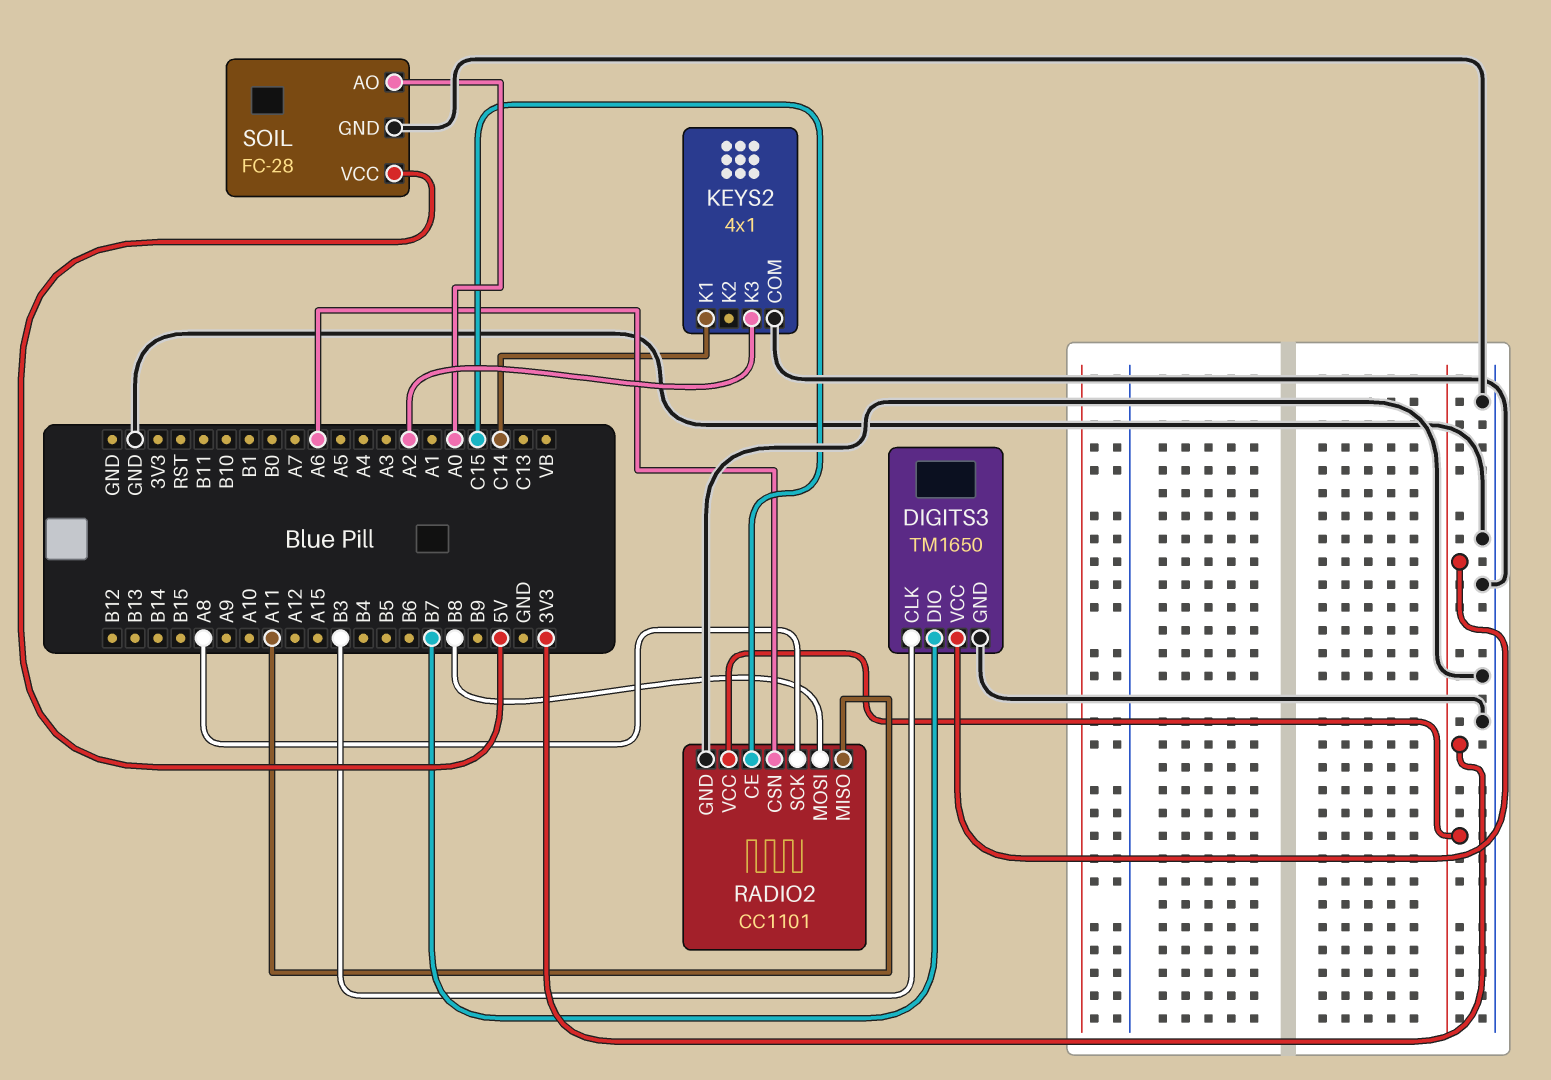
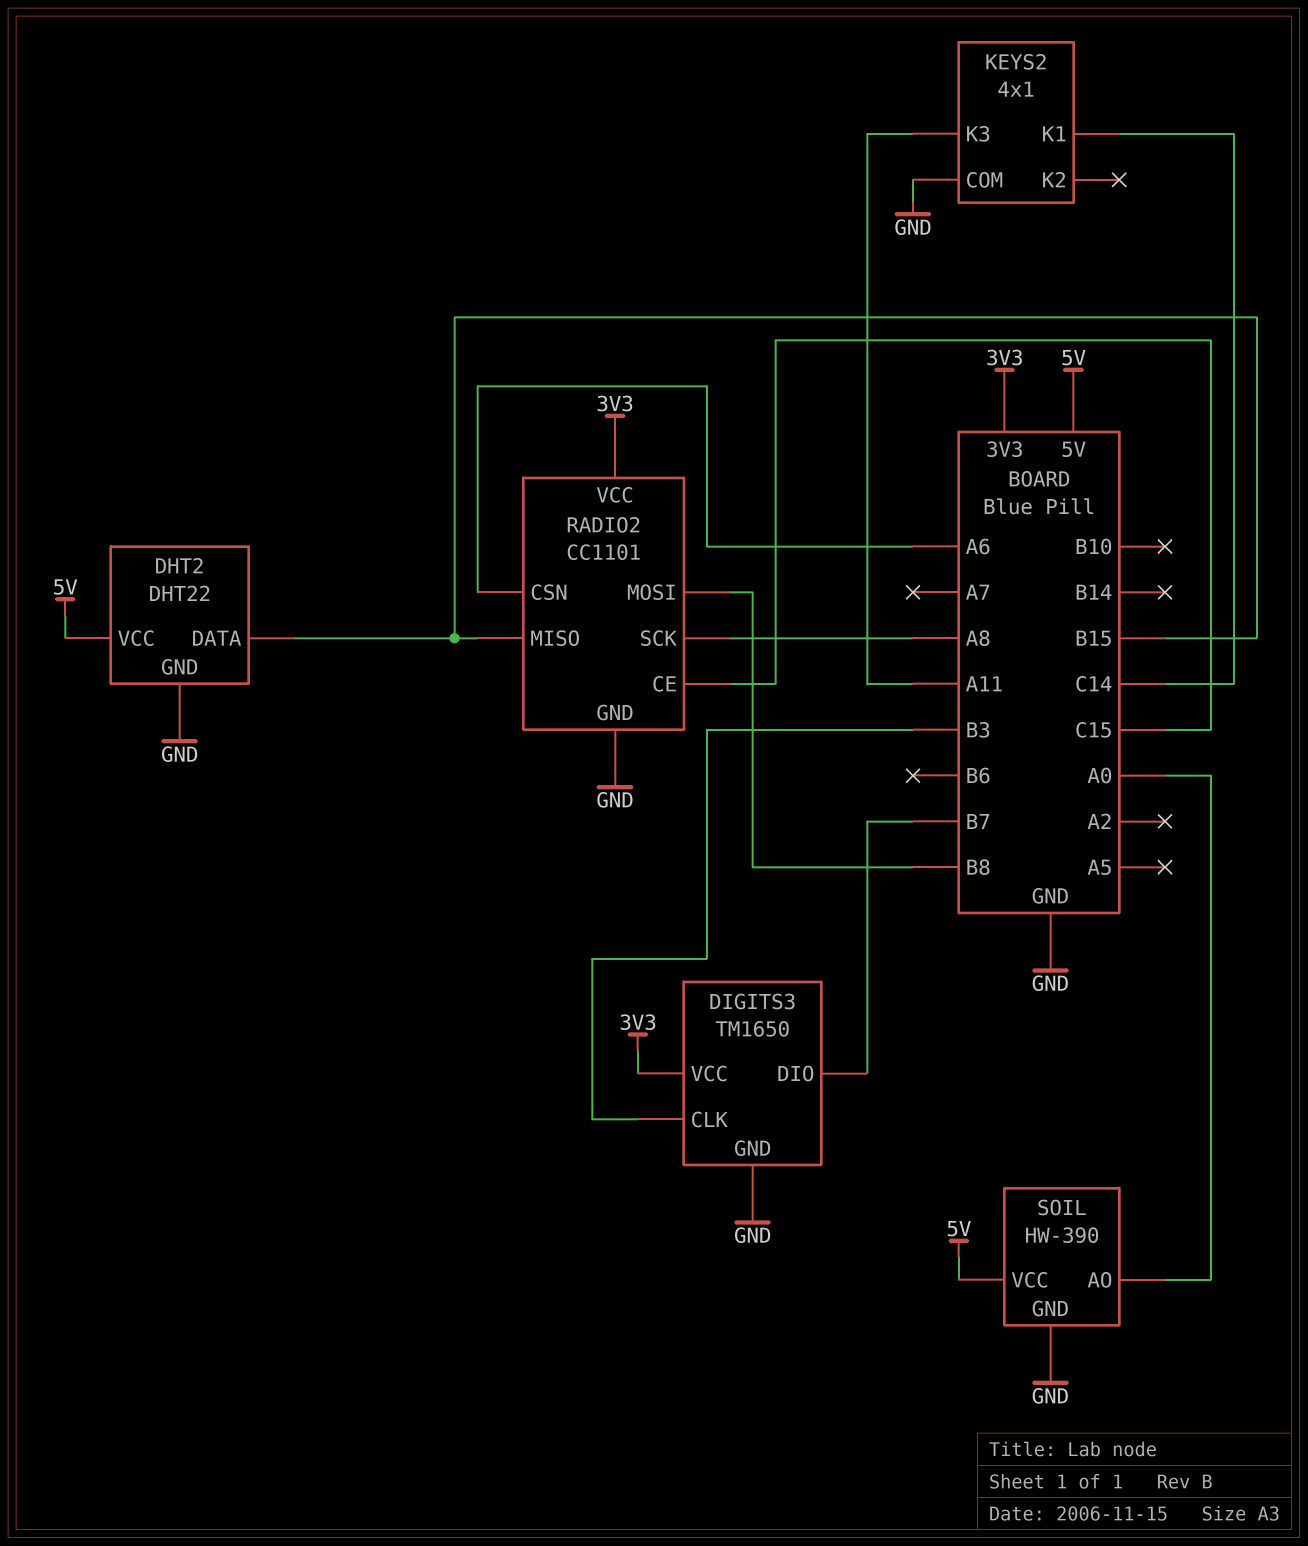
DHT2: none -> DHT22
DHT2 pin DATA: none -> B15
DHT2 pin GND: none -> GND
DHT2 pin VCC: none -> 5V
KEYS2 pin K3: A2 -> A11
RADIO2 pin MISO: A11 -> B15
SOIL: FC-28 -> HW-390

